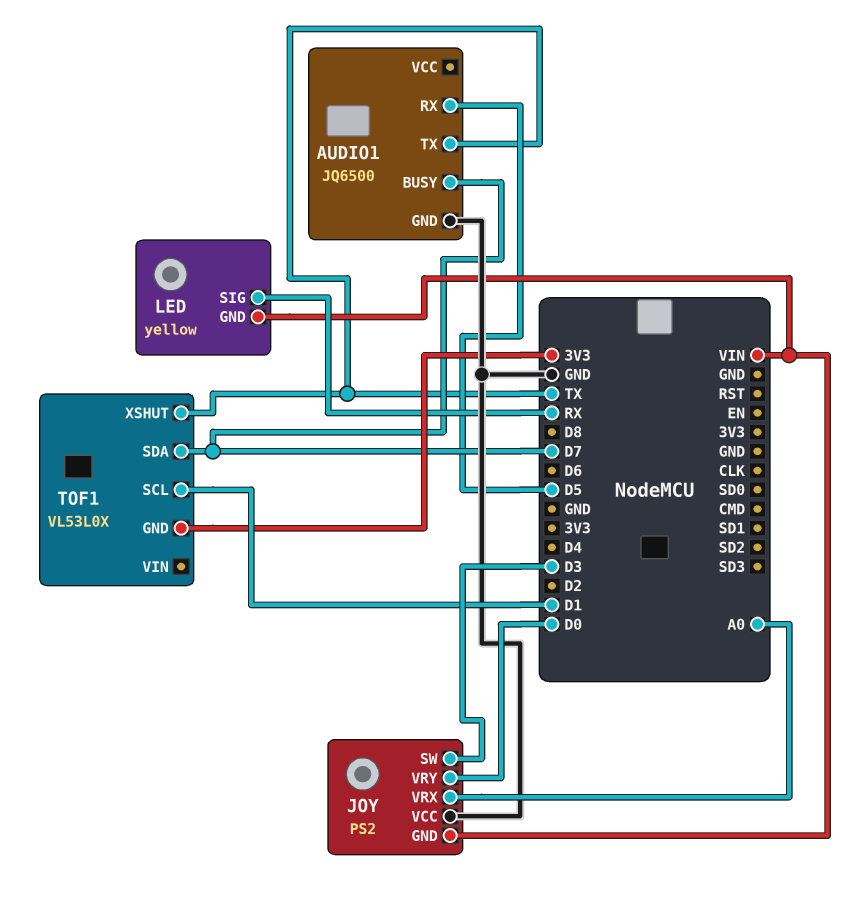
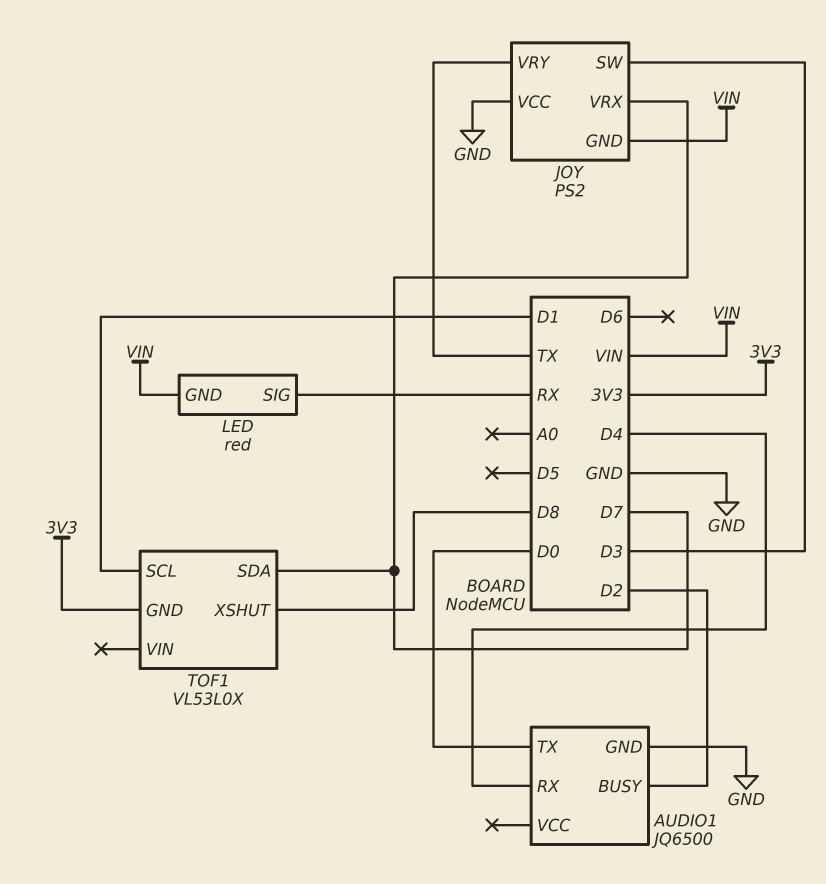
AUDIO1 pin BUSY: D7 -> D2
AUDIO1 pin RX: D5 -> D4
AUDIO1 pin TX: TX -> D0
JOY pin VRX: A0 -> D7
JOY pin VRY: D0 -> TX
LED: yellow -> red
TOF1 pin XSHUT: TX -> D8

